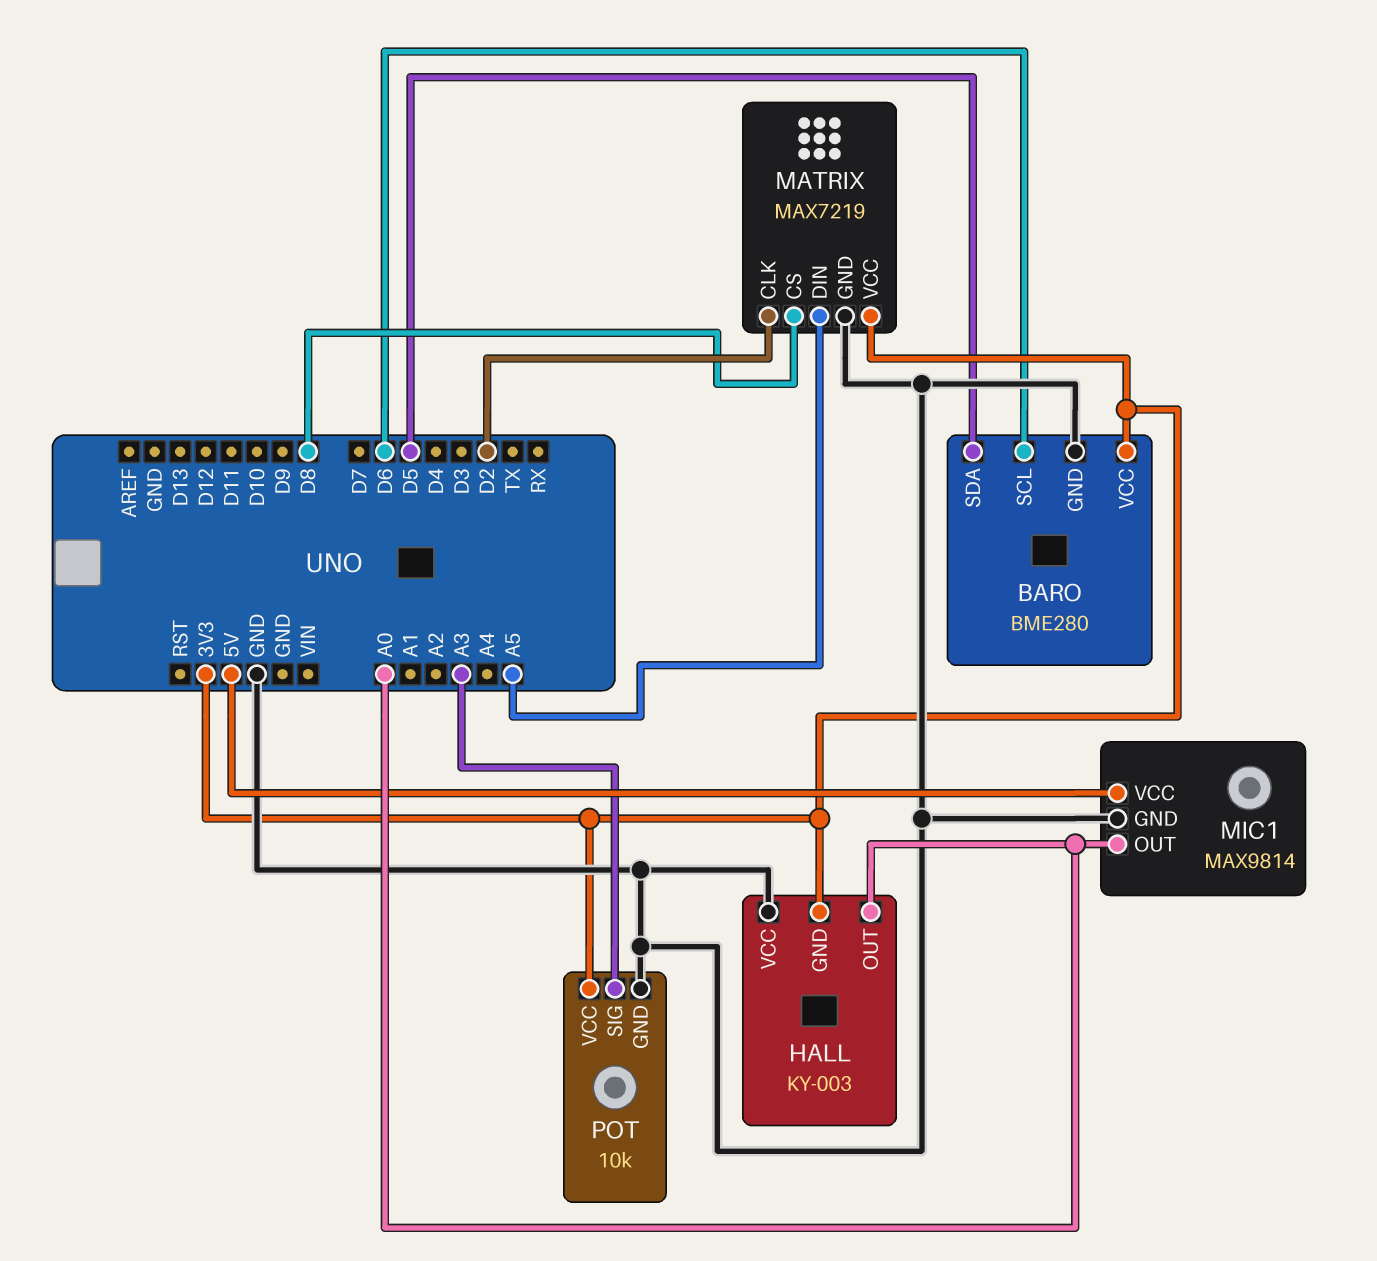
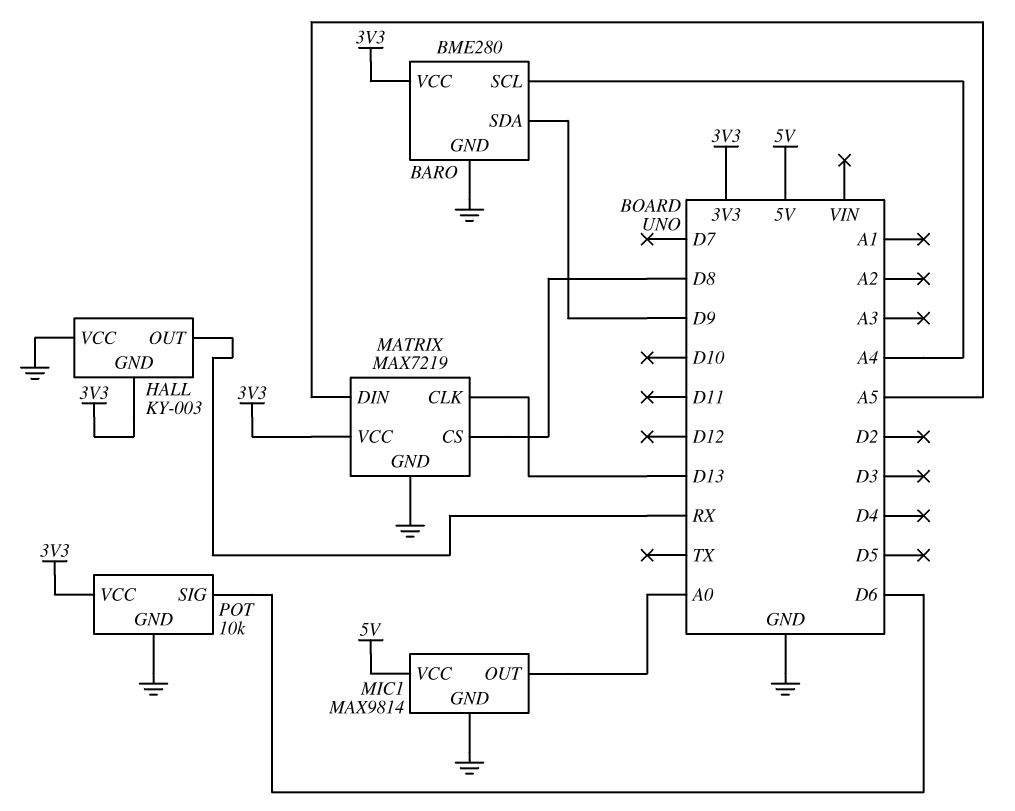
BARO pin SCL: D6 -> A4
BARO pin SDA: D5 -> D9
HALL pin OUT: A0 -> RX
MATRIX pin CLK: D2 -> D13
POT pin SIG: A3 -> D6

